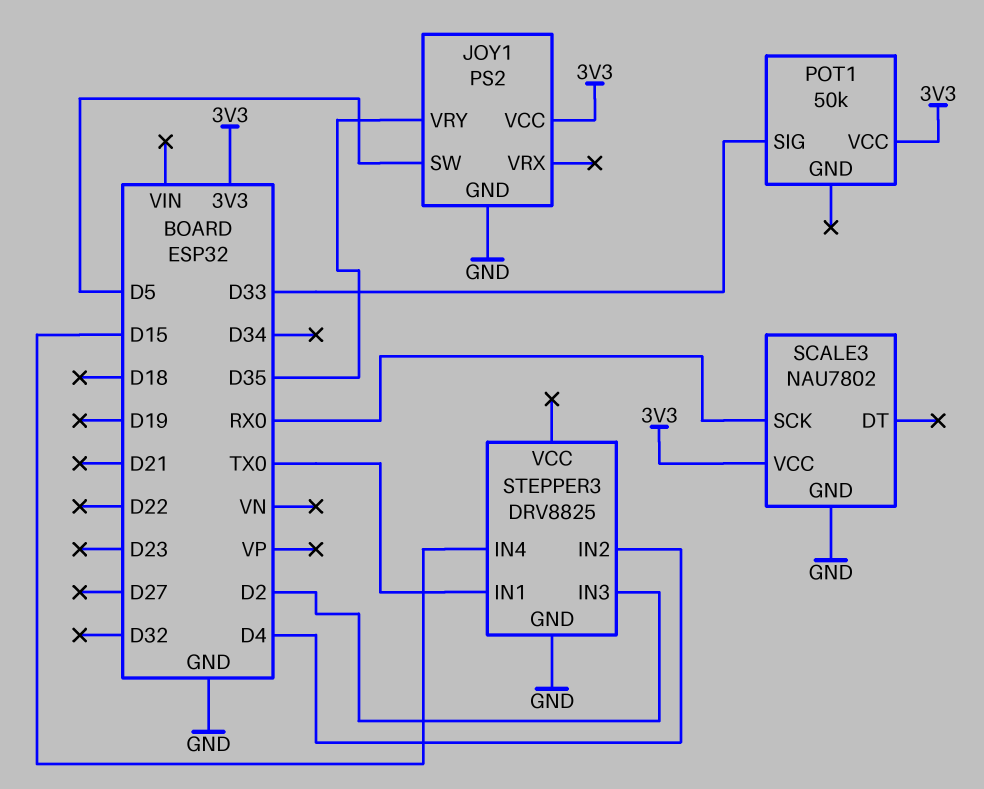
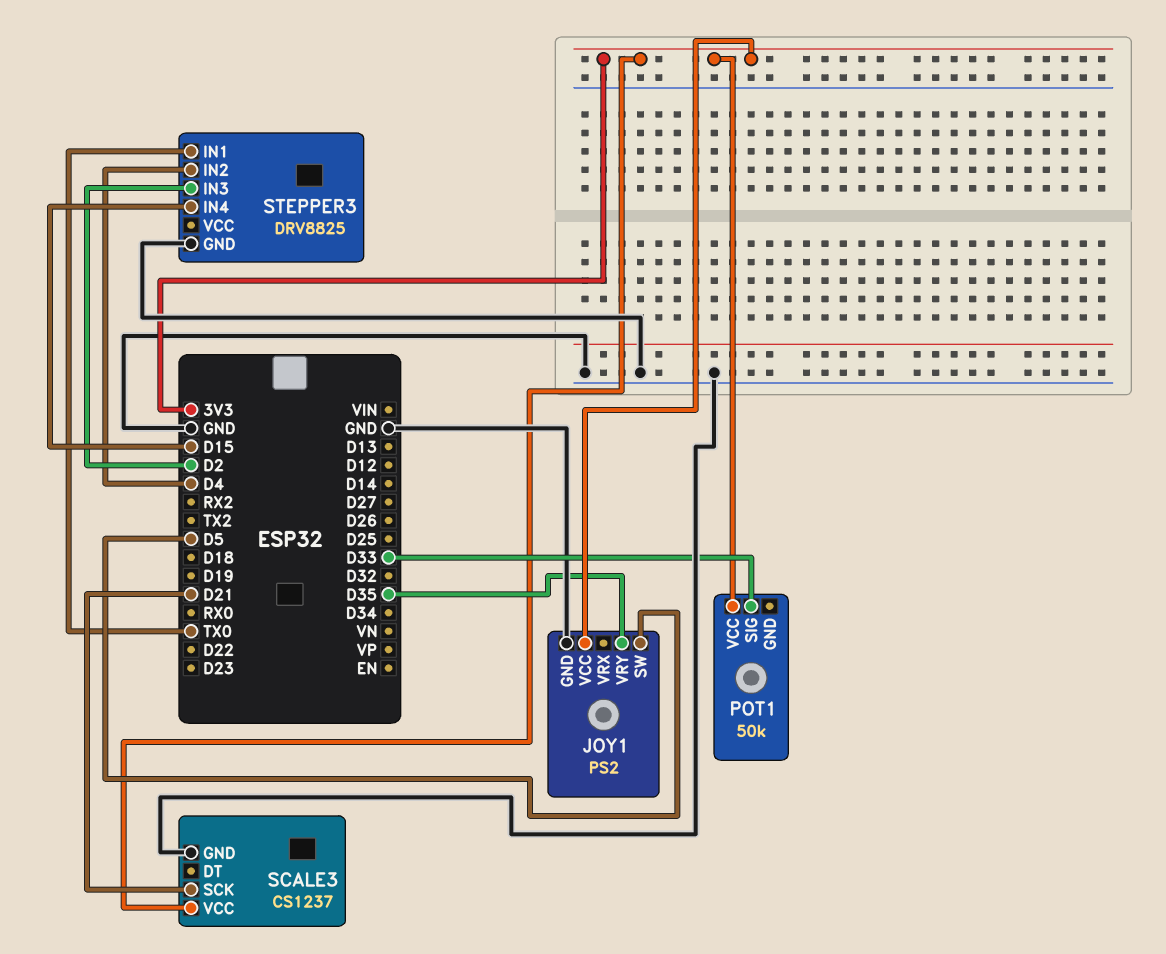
SCALE3: NAU7802 -> CS1237
SCALE3 pin SCK: RX0 -> D21

